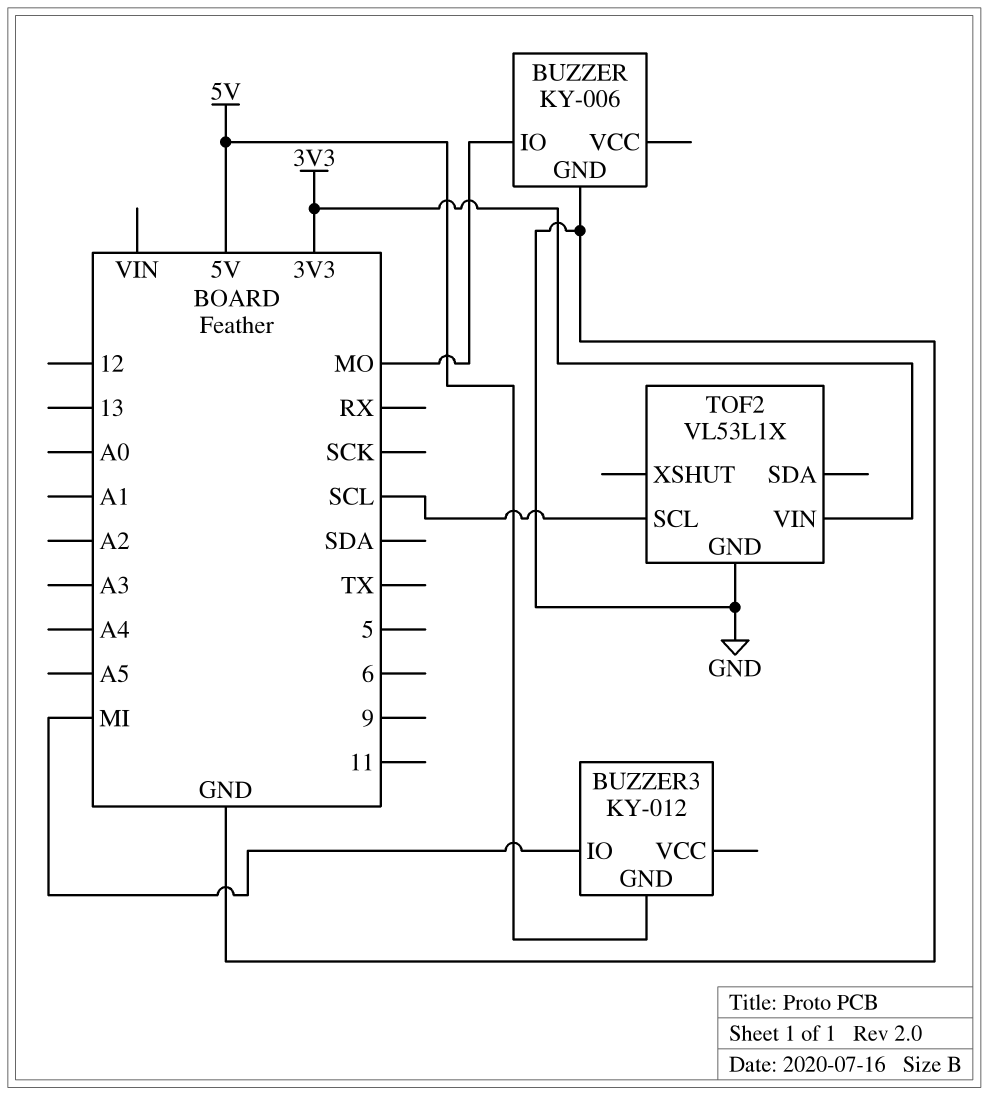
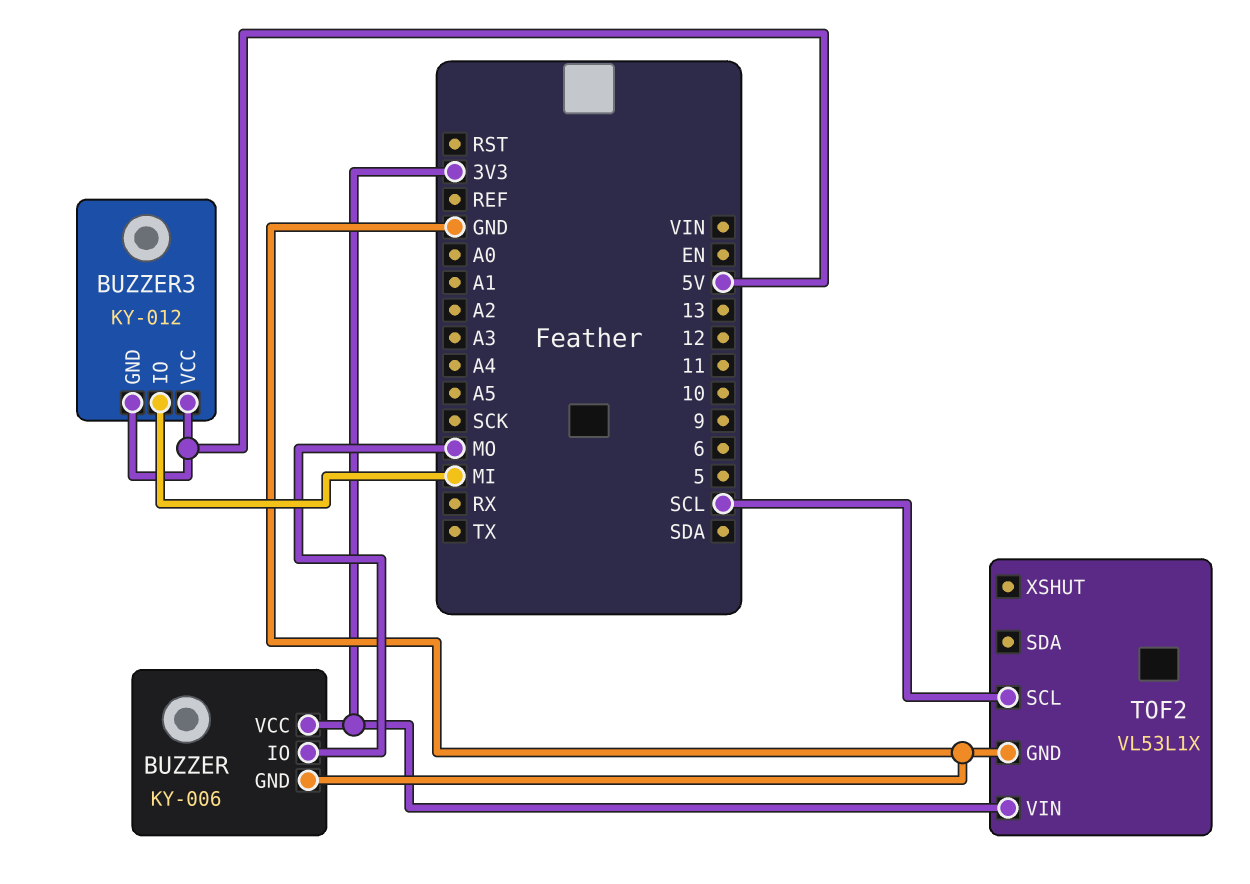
BUZZER pin VCC: none -> 3V3
BUZZER3 pin VCC: none -> 5V

